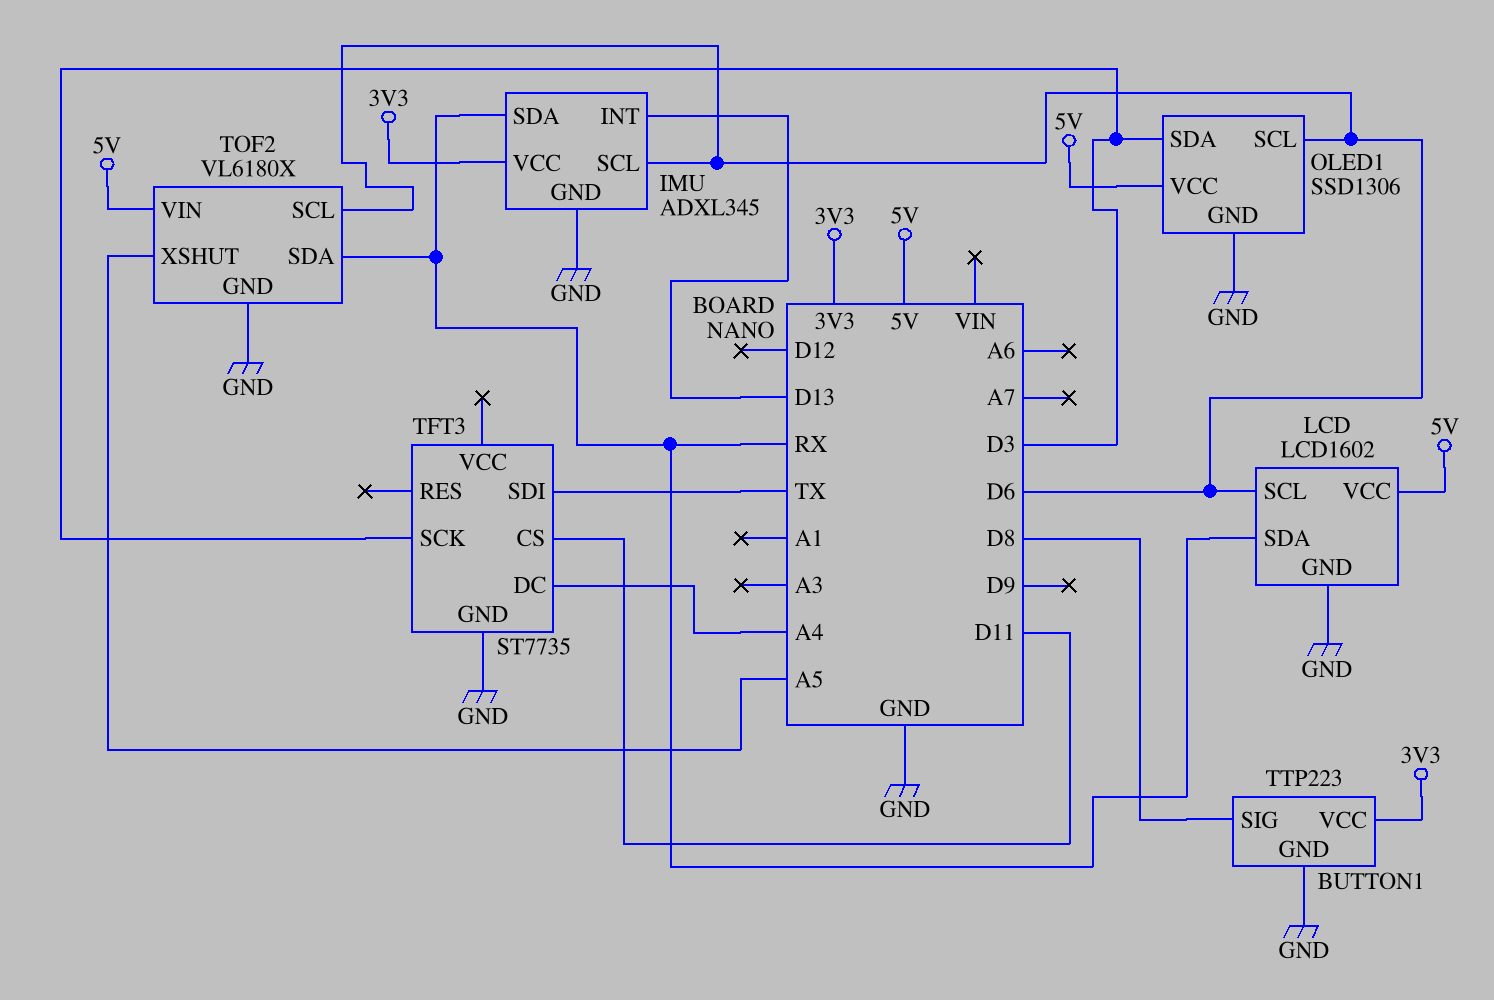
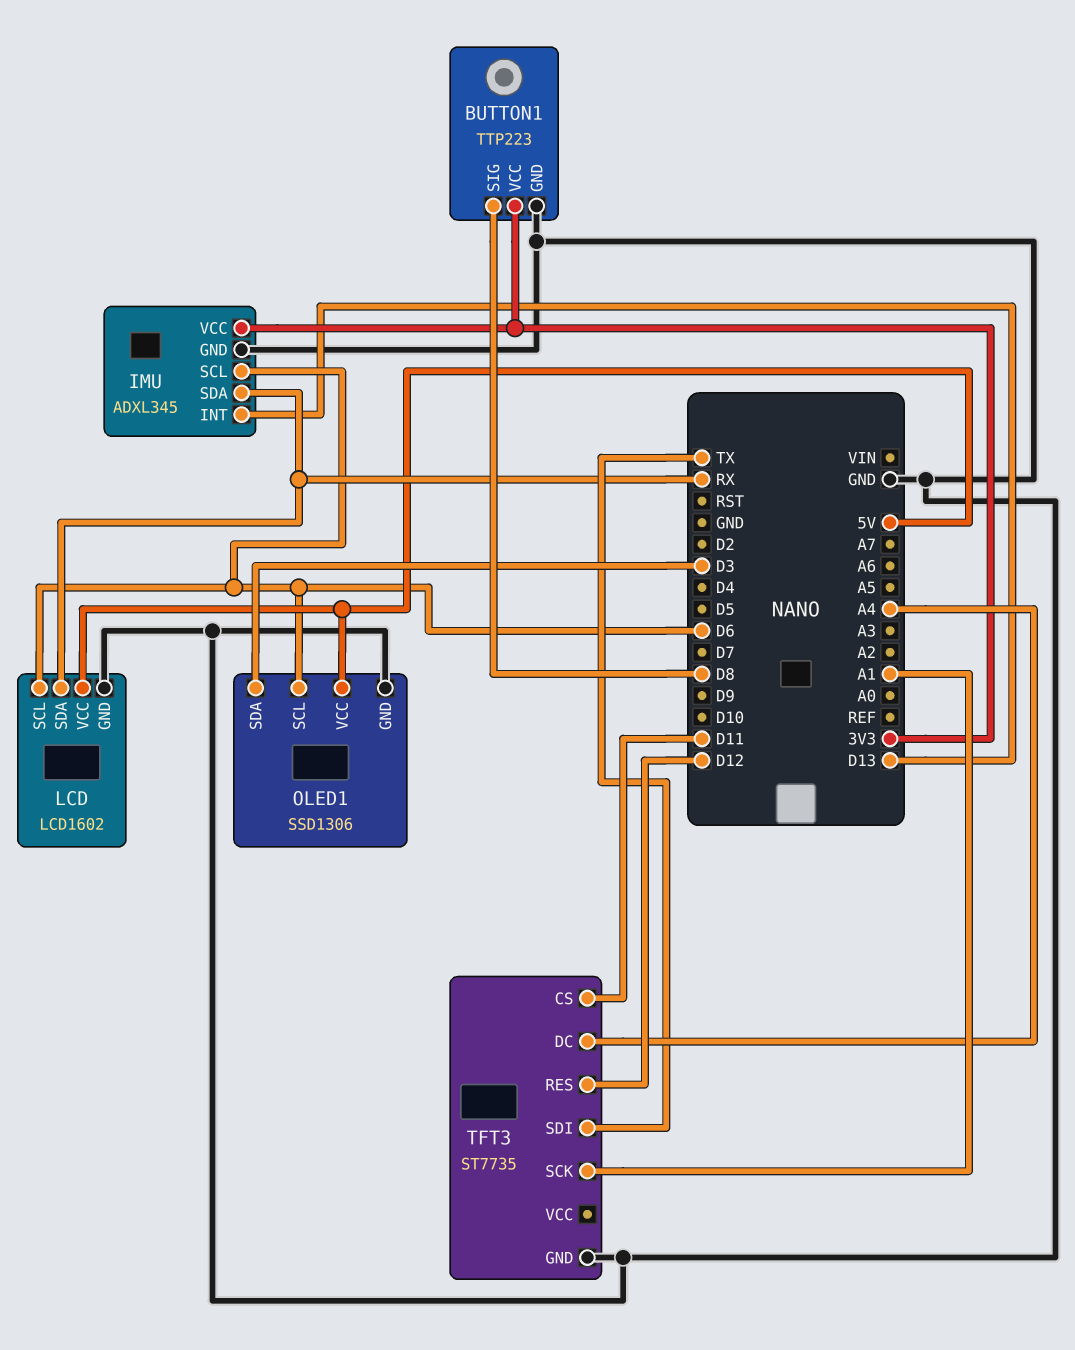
TFT3 pin RES: none -> D12
TFT3 pin SCK: D3 -> A1
TOF2: VL6180X -> none
TOF2 pin GND: GND -> none
TOF2 pin SCL: D6 -> none
TOF2 pin SDA: RX -> none
TOF2 pin VIN: 5V -> none
TOF2 pin XSHUT: A5 -> none

